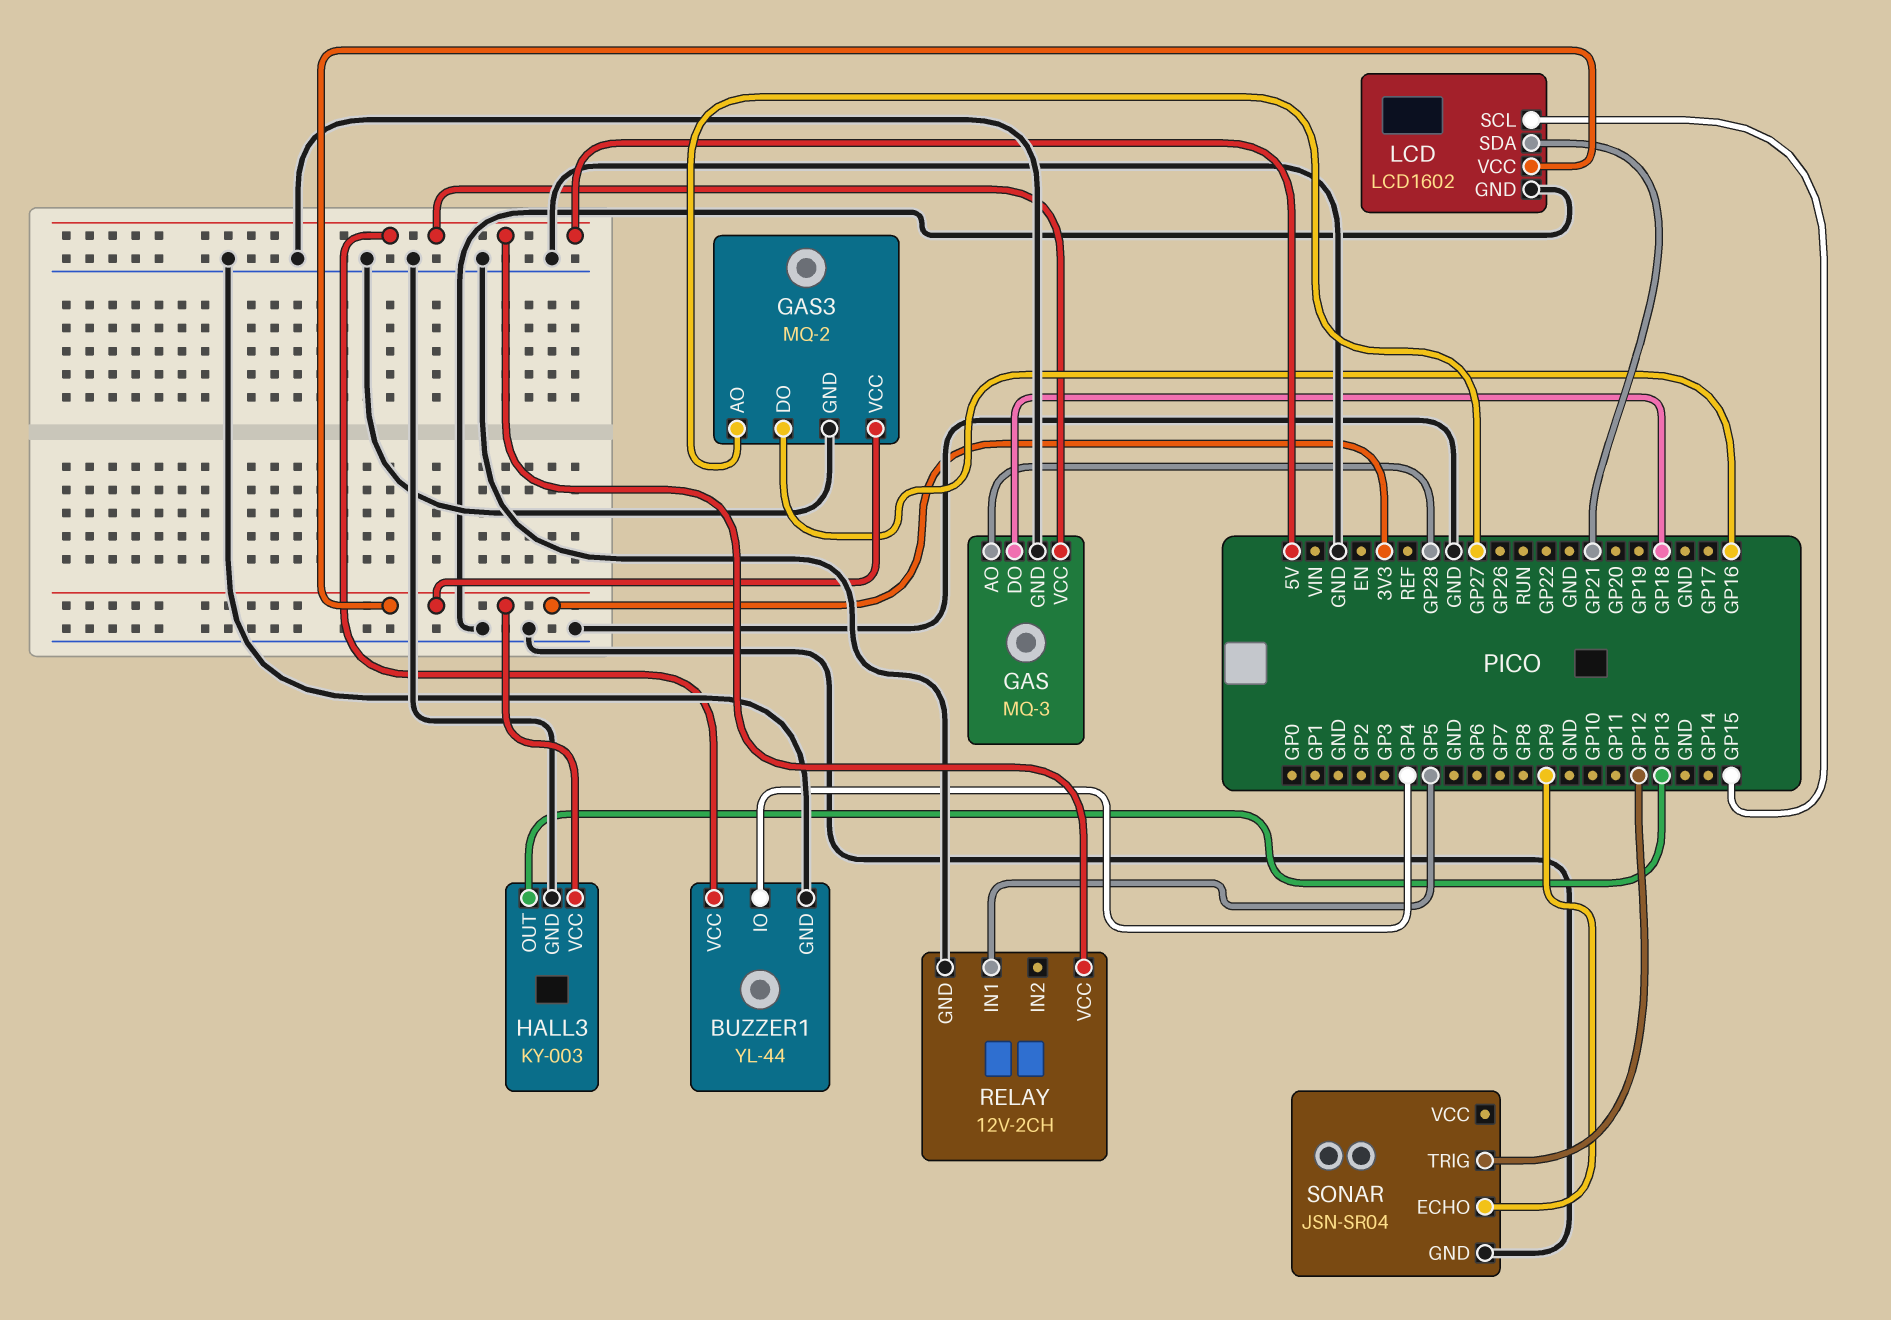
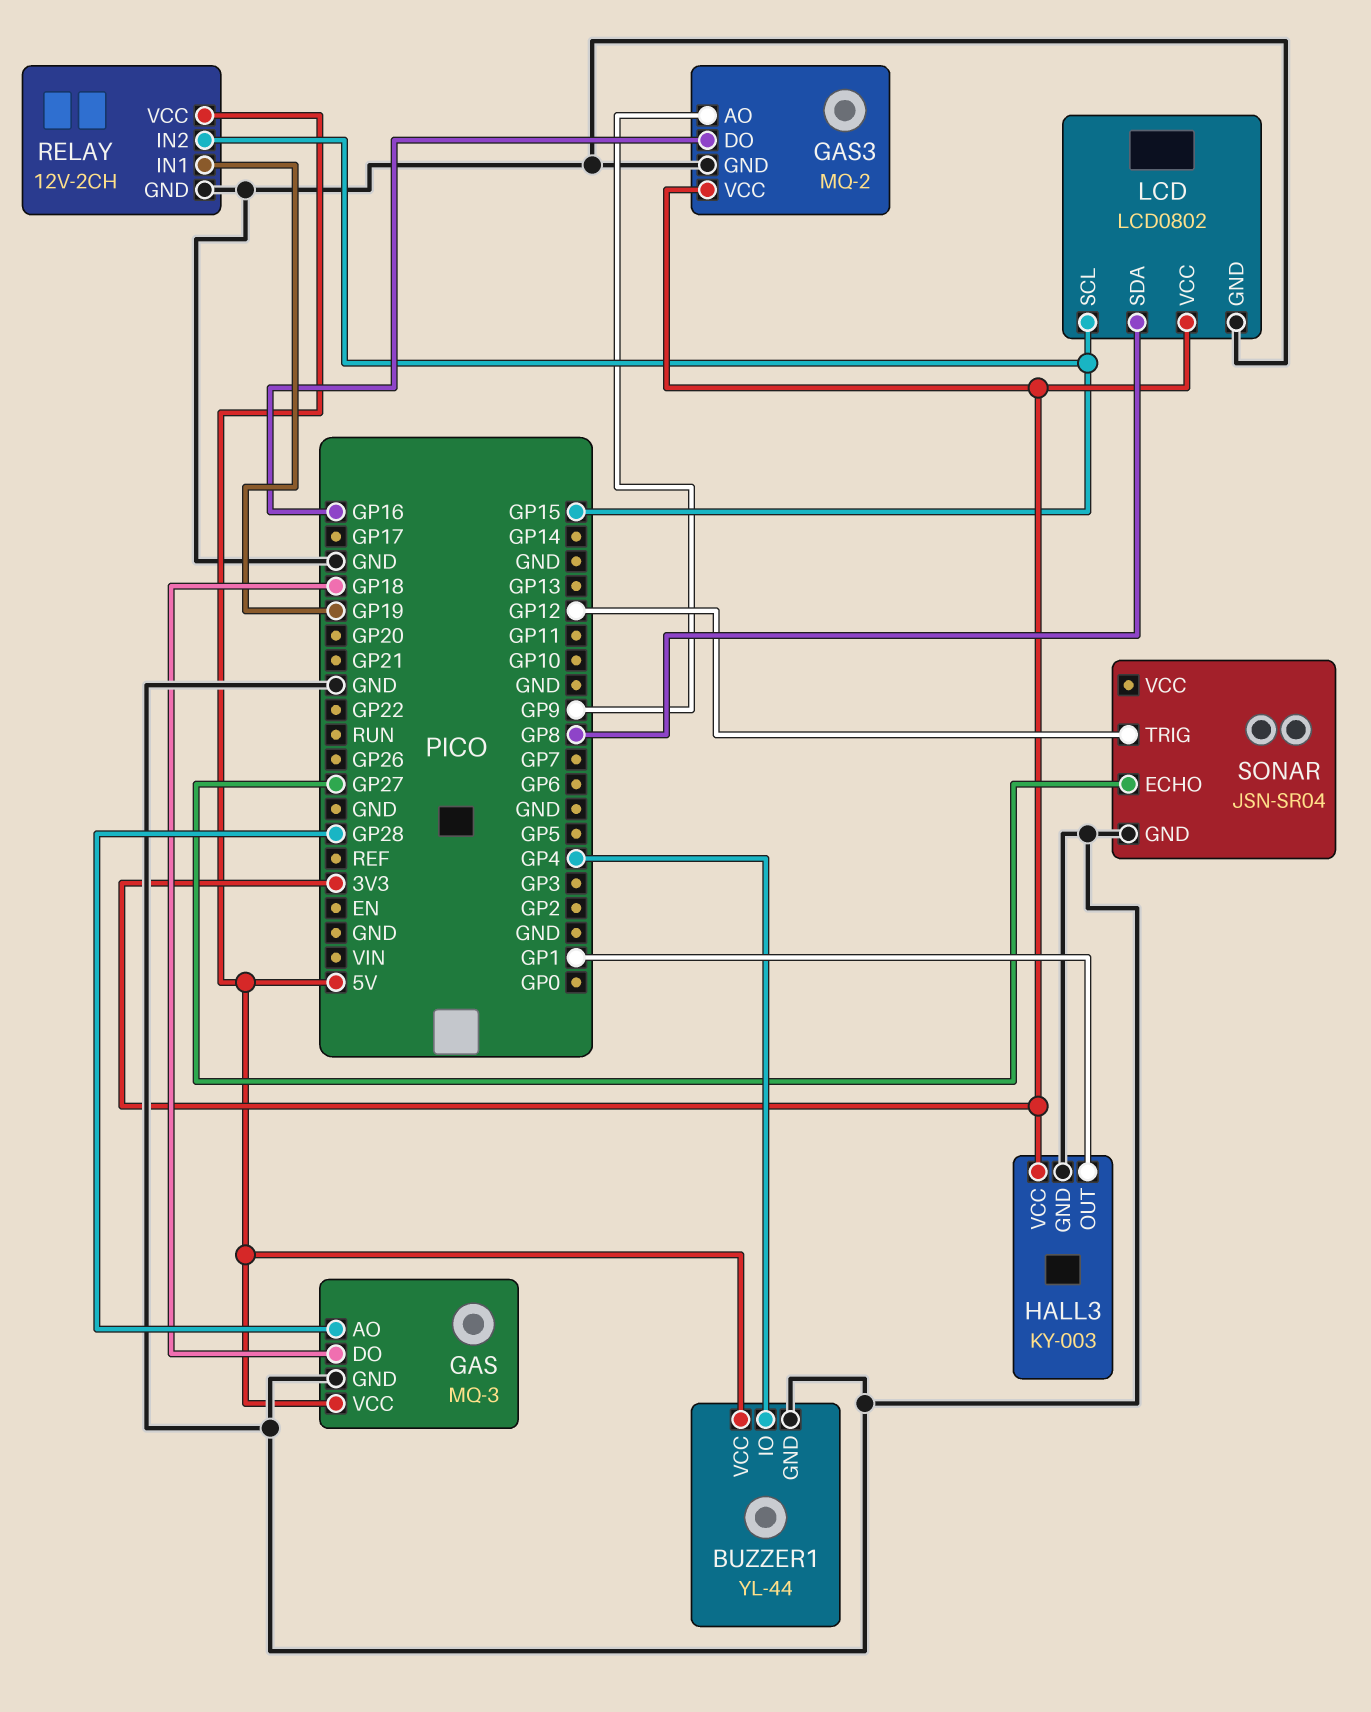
GAS3 pin AO: GP27 -> GP9
HALL3 pin OUT: GP13 -> GP1
LCD: LCD1602 -> LCD0802
LCD pin SDA: GP21 -> GP8
RELAY pin IN1: GP5 -> GP19
RELAY pin IN2: none -> GP15
SONAR pin ECHO: GP9 -> GP27

